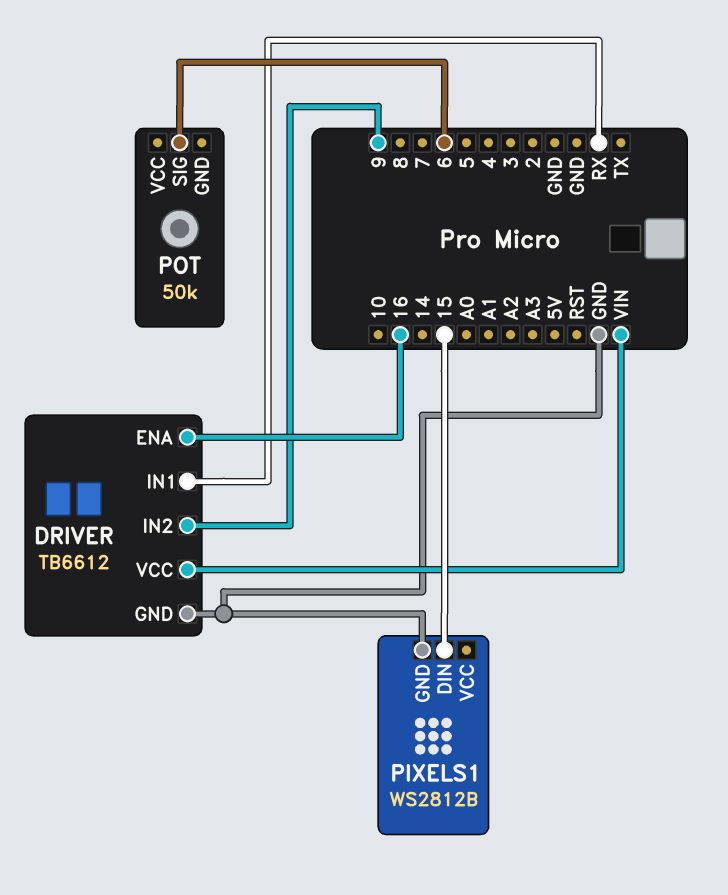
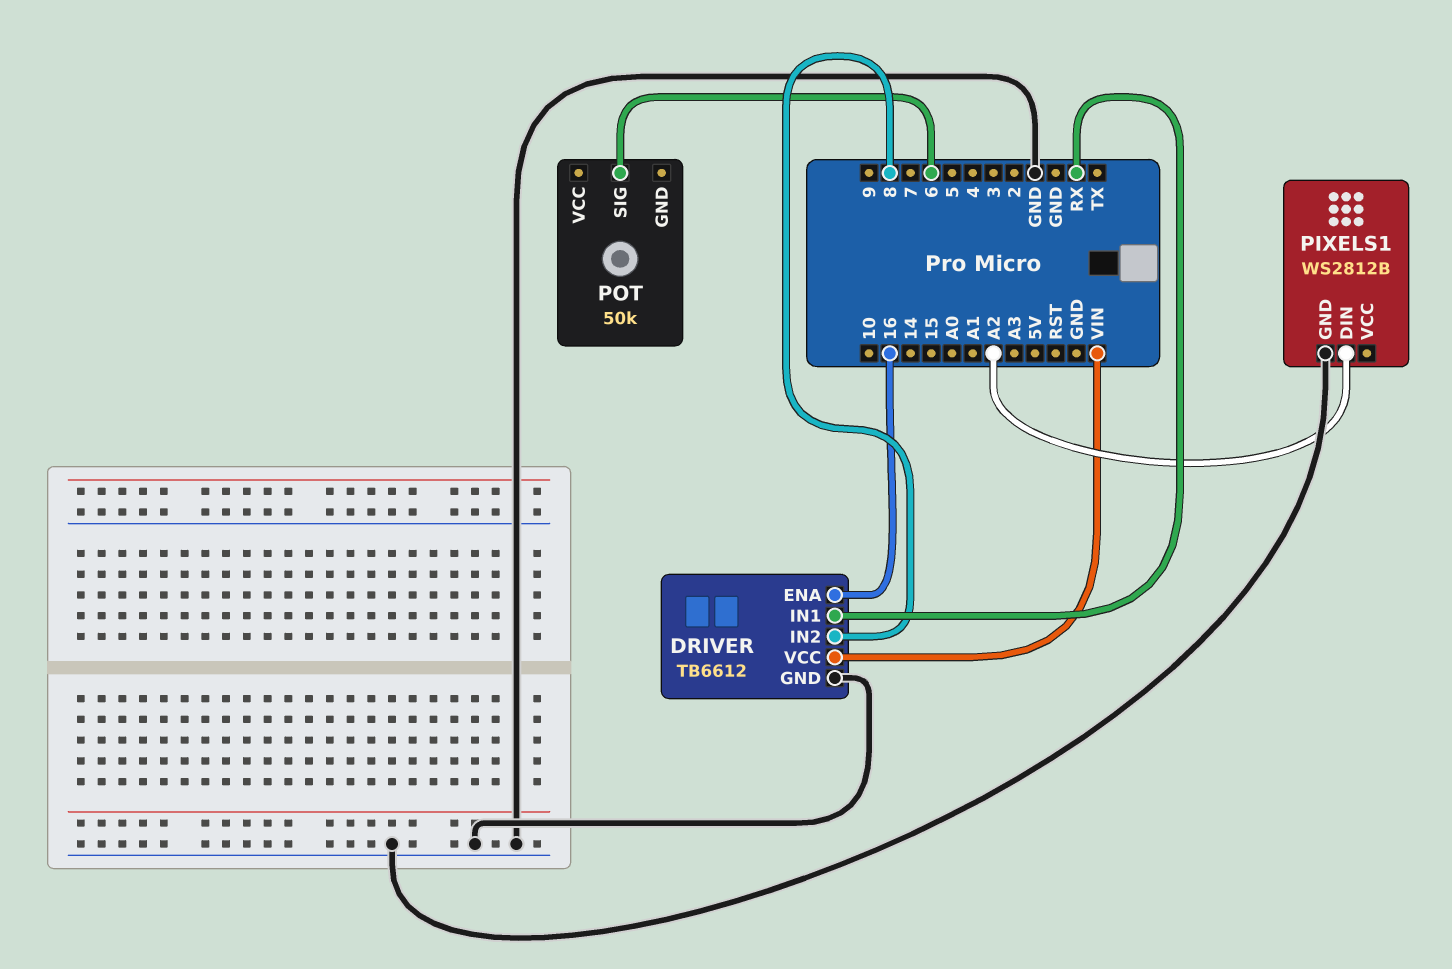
DRIVER pin IN2: 9 -> 8
PIXELS1 pin DIN: 15 -> A2

